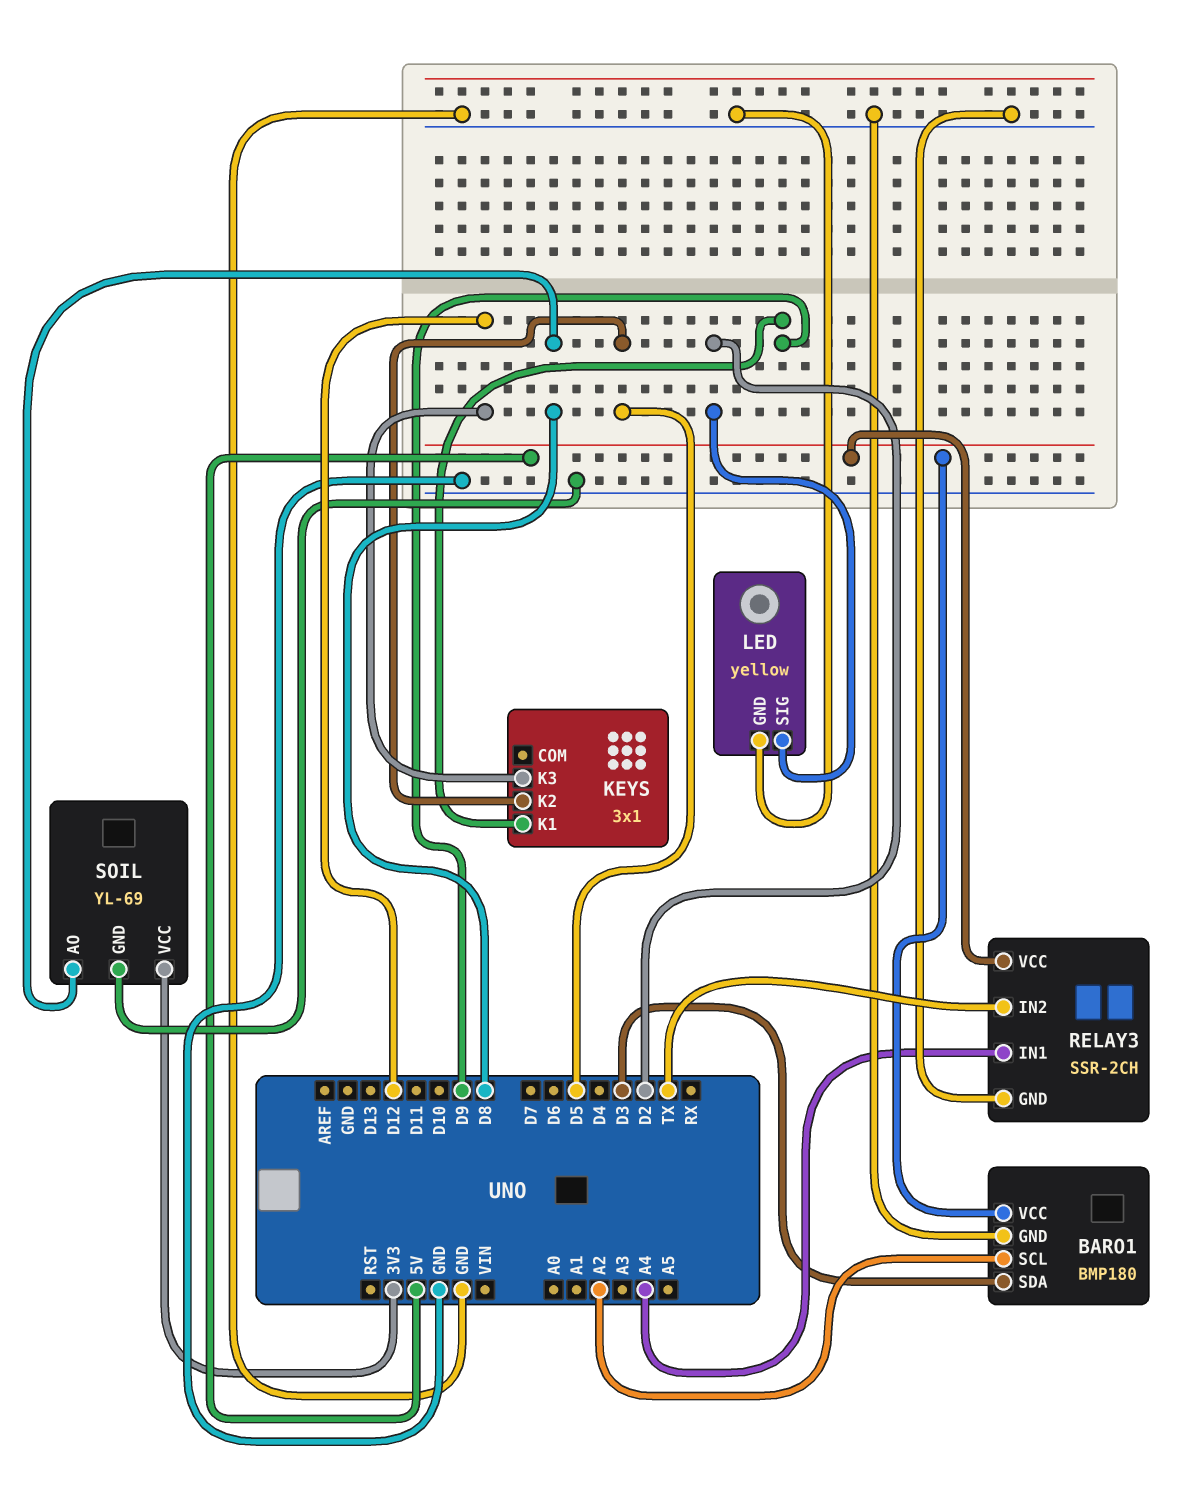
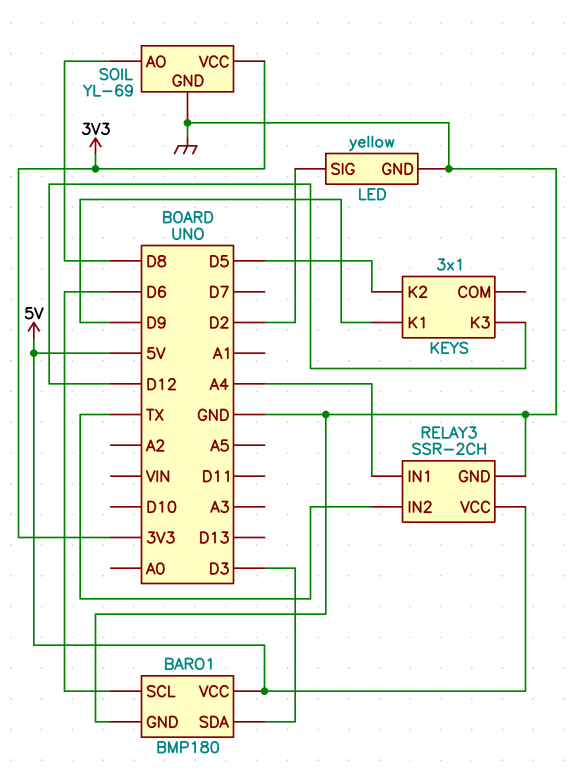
BARO1 pin SCL: A2 -> D6

